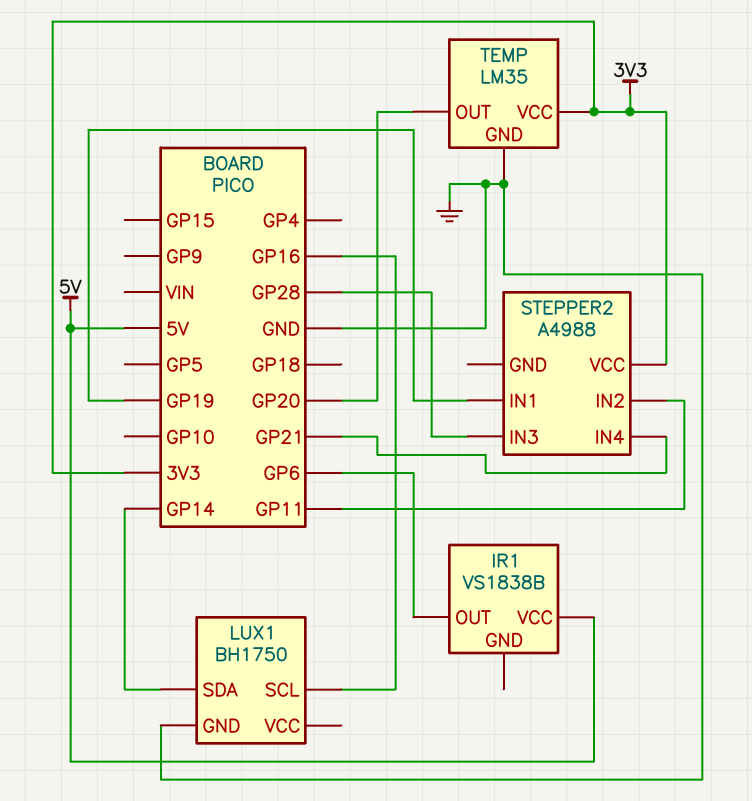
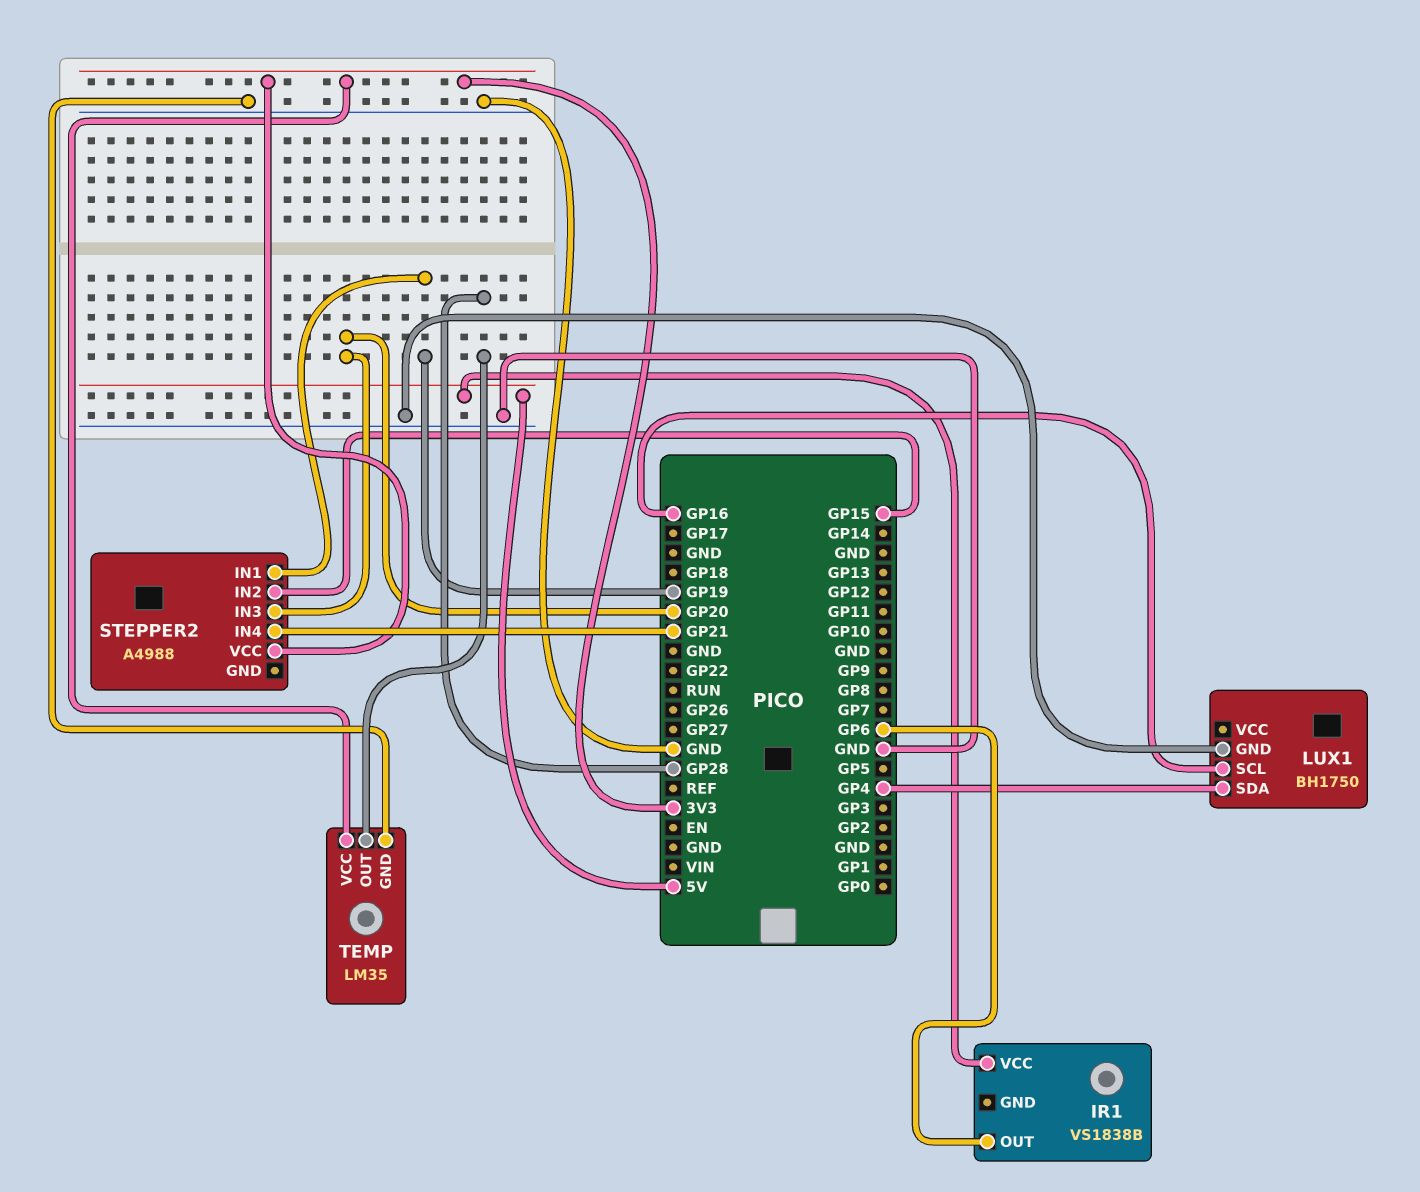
LUX1 pin SDA: GP14 -> GP4
STEPPER2 pin IN2: GP11 -> GP15
STEPPER2 pin IN3: GP28 -> GP20
TEMP pin OUT: GP20 -> GP28

